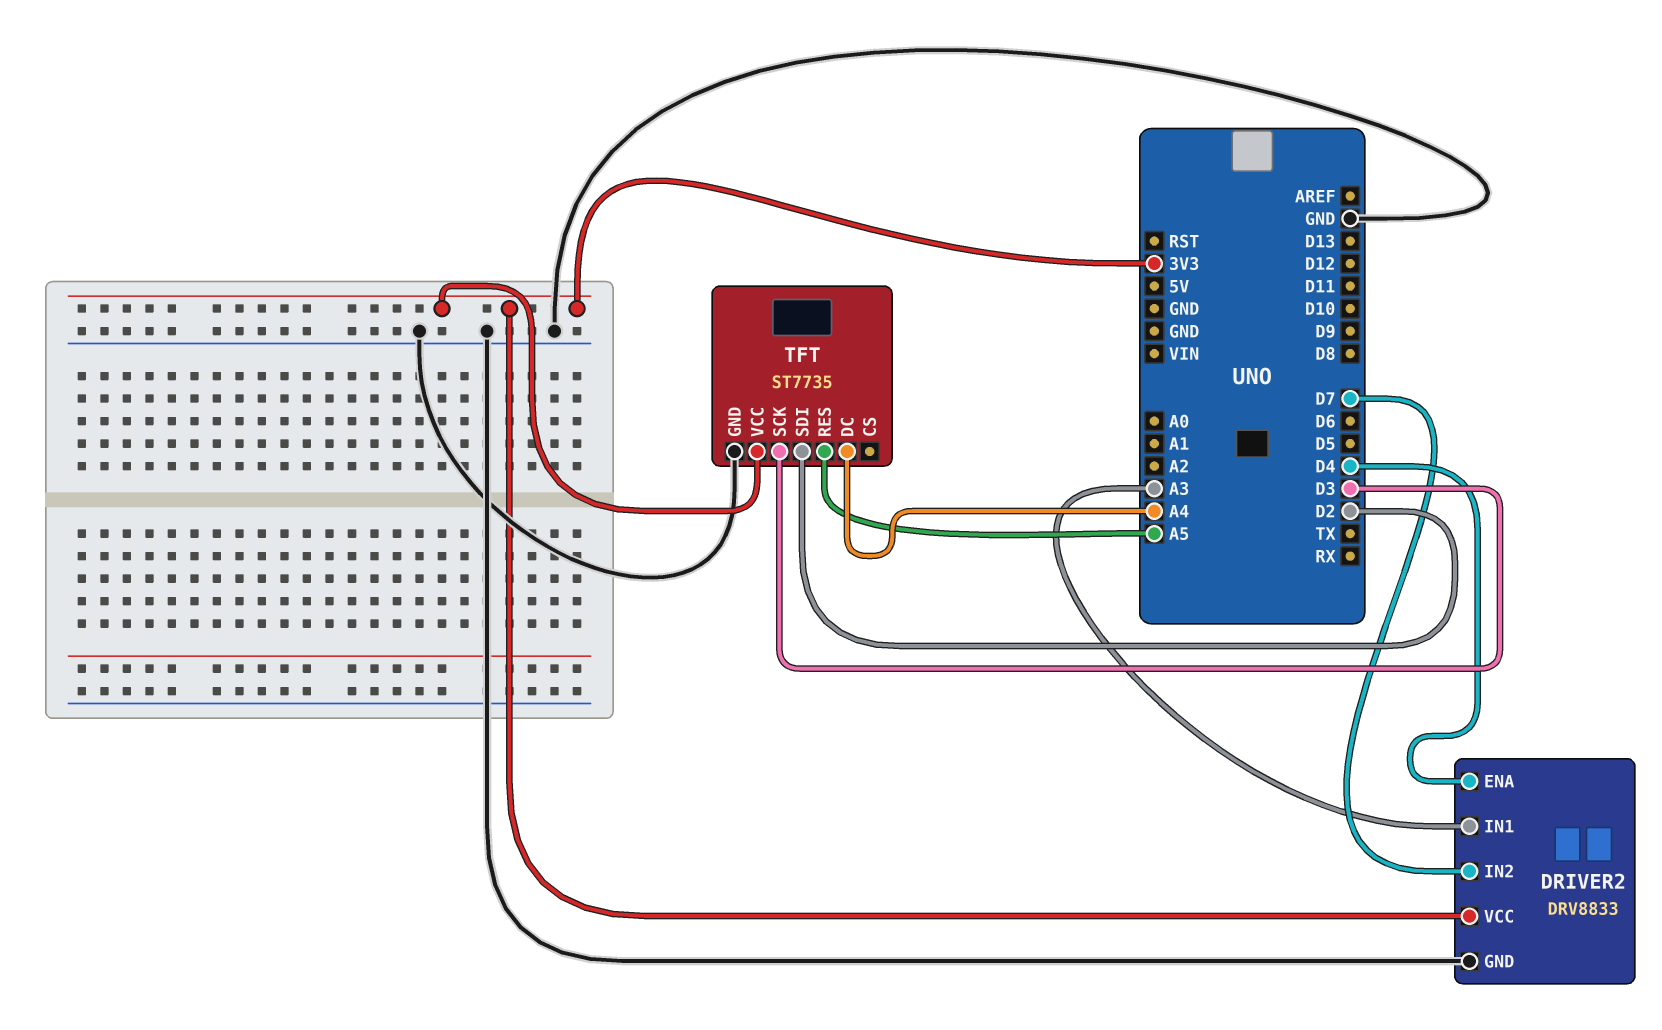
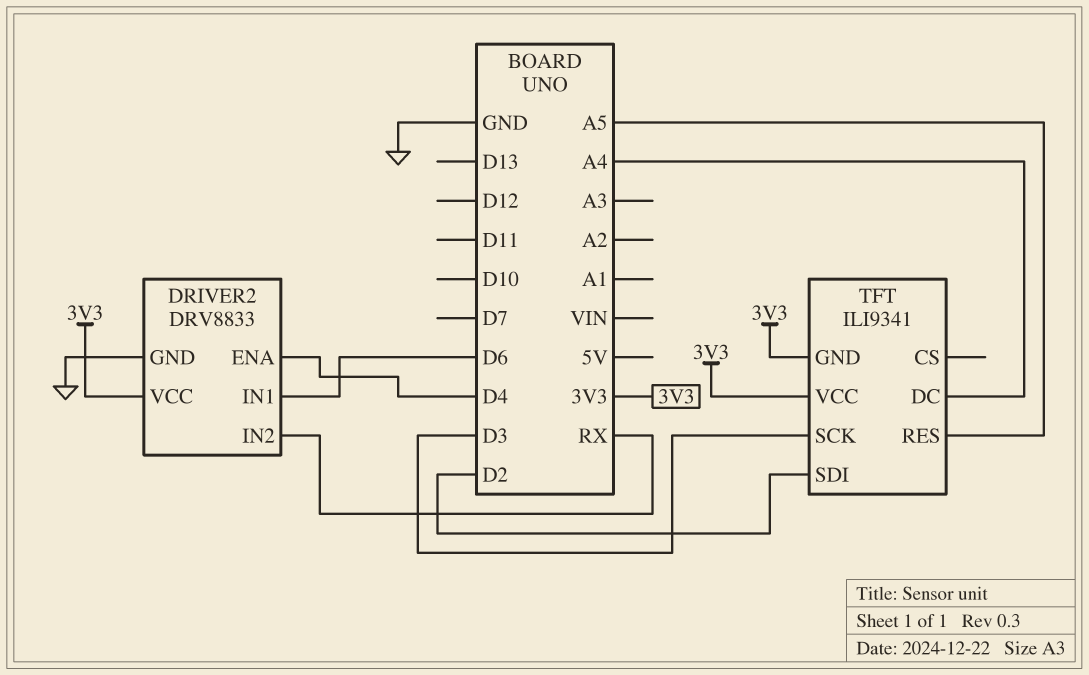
DRIVER2 pin IN1: A3 -> D6
DRIVER2 pin IN2: D7 -> RX
TFT: ST7735 -> ILI9341
TFT pin GND: GND -> 3V3

